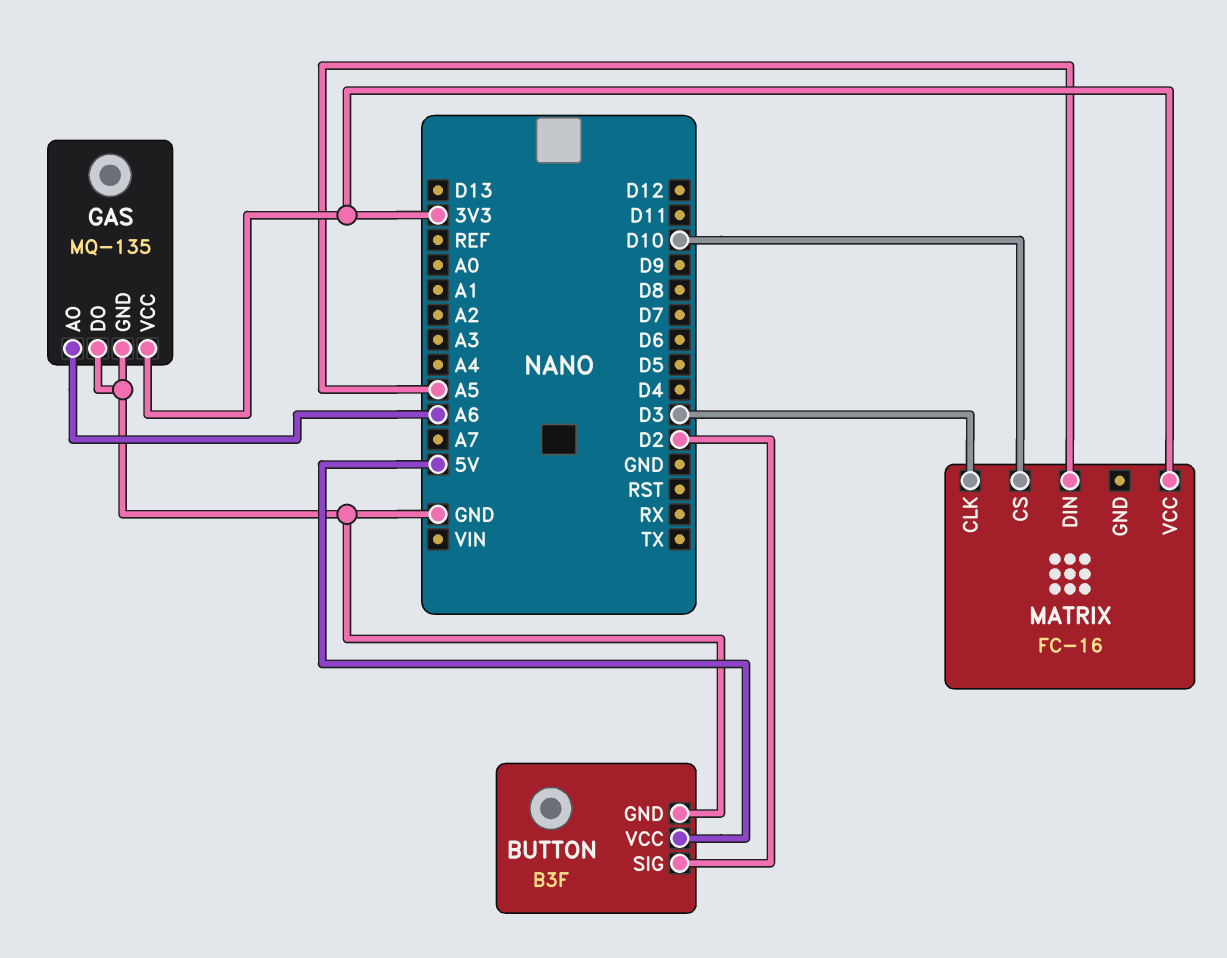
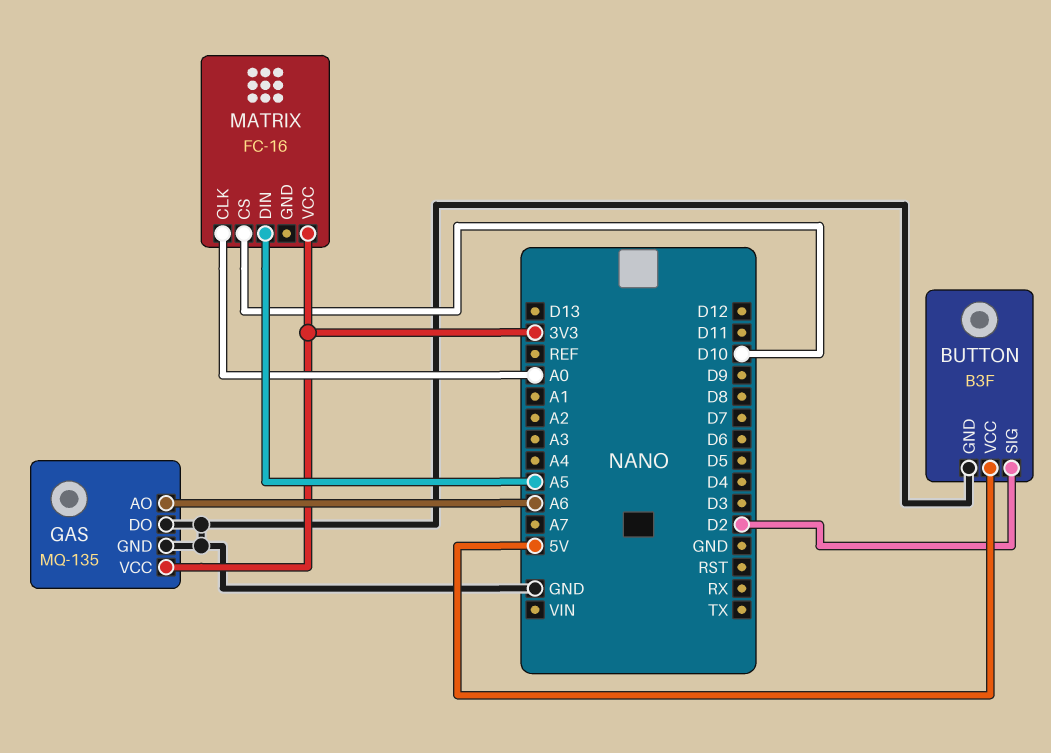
MATRIX pin CLK: D3 -> A0

